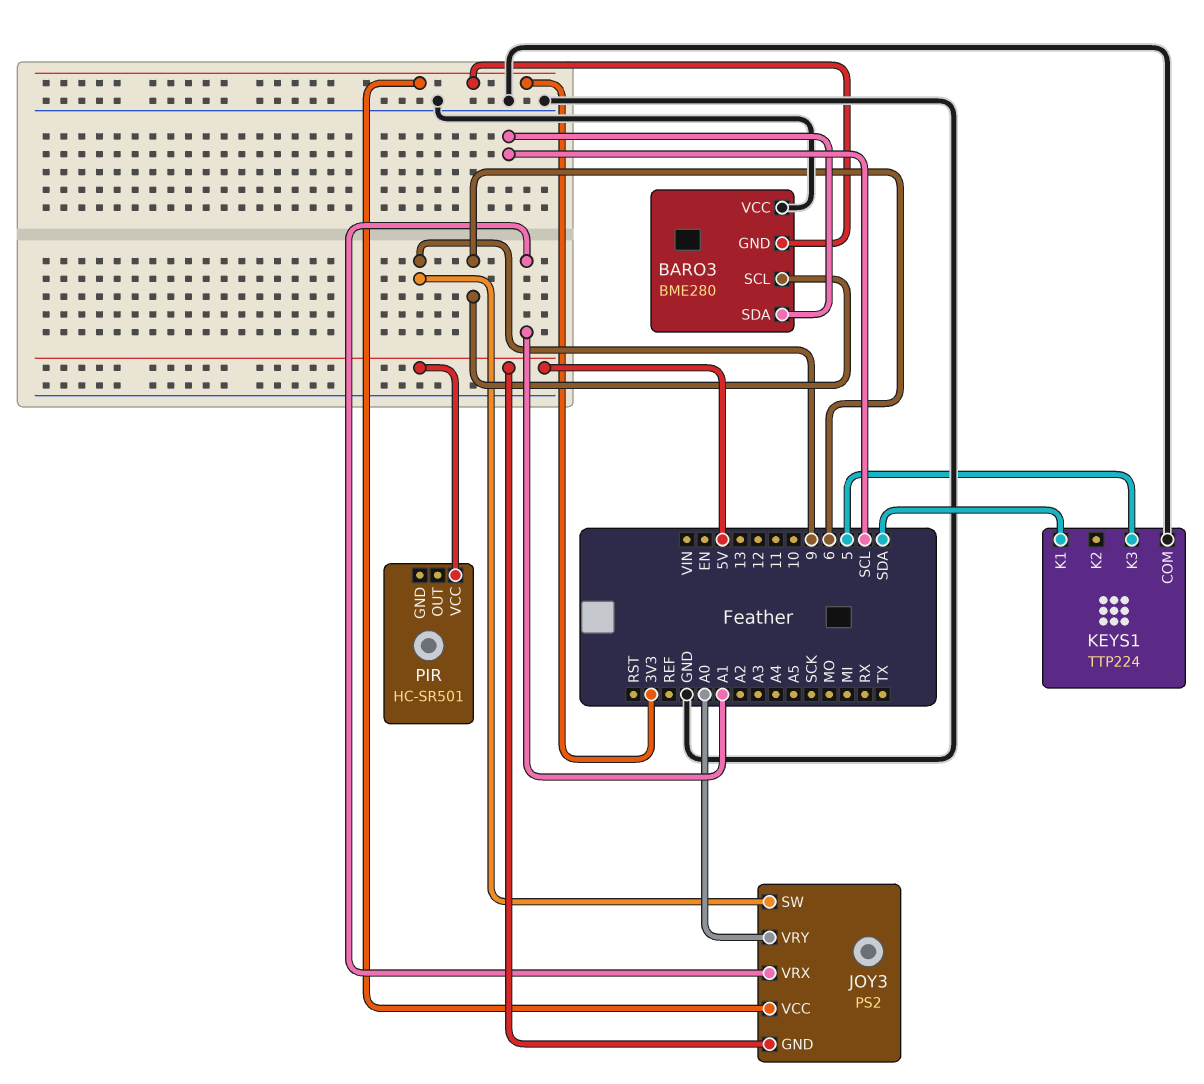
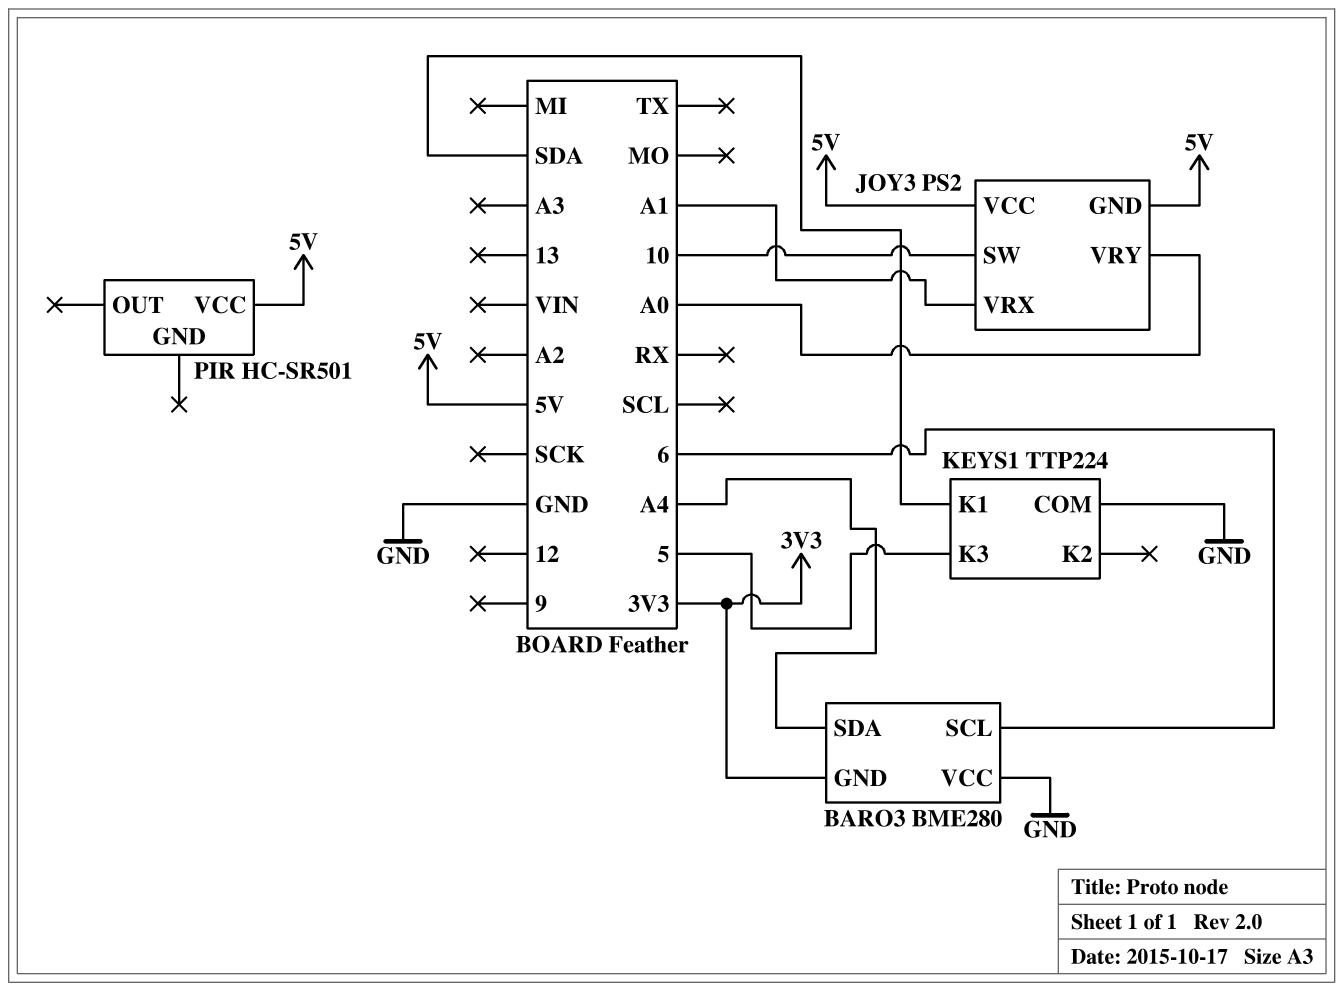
BARO3 pin SDA: SCL -> A4
JOY3 pin SW: 9 -> 10
JOY3 pin VCC: 3V3 -> 5V

